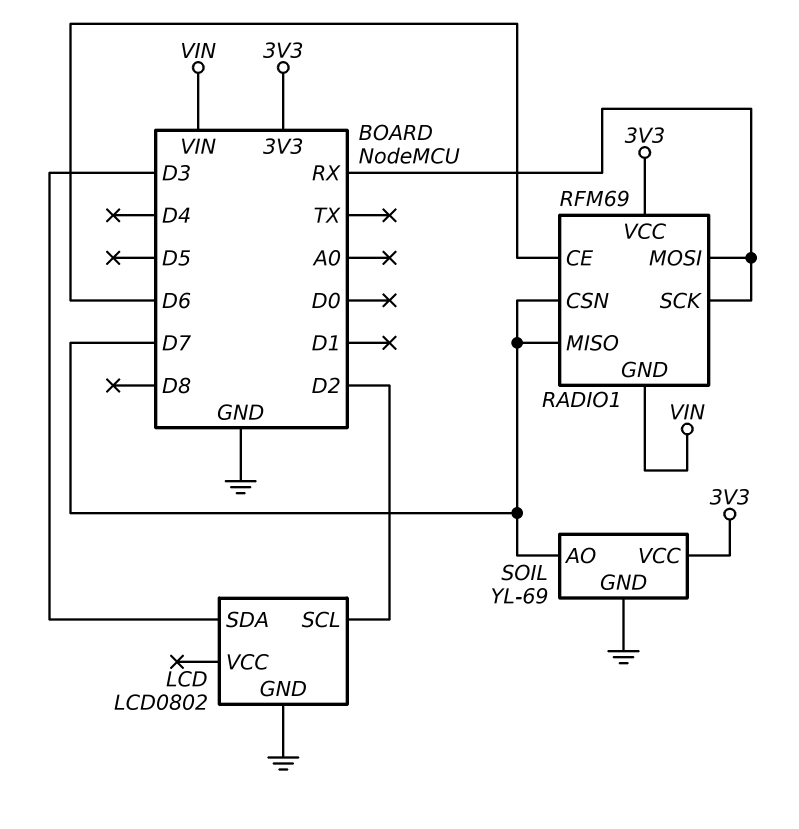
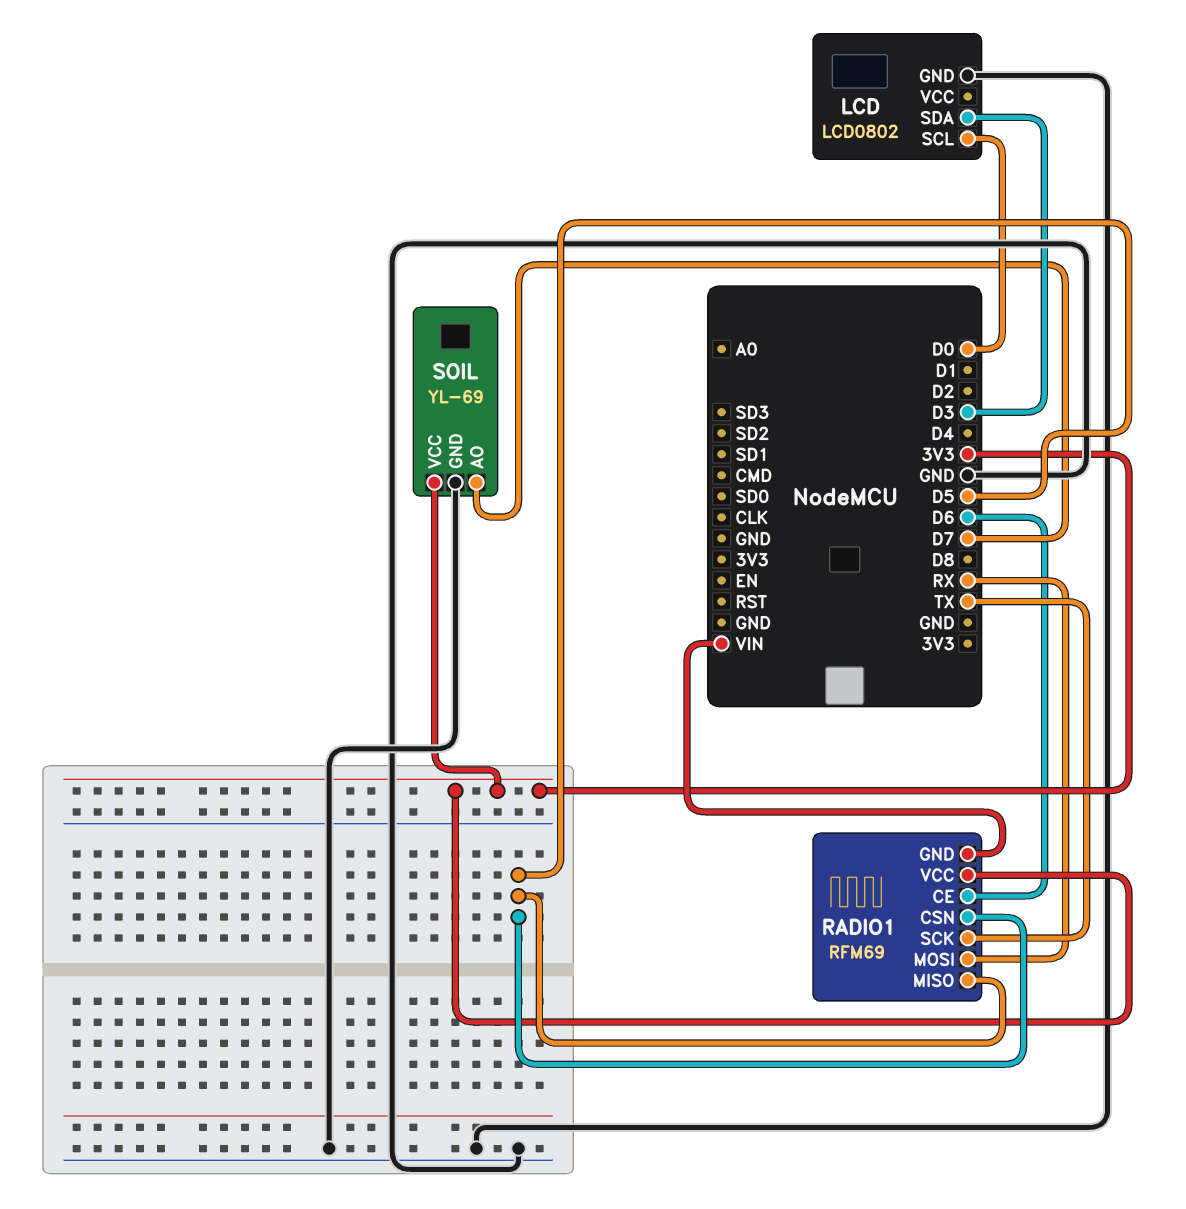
LCD pin SCL: D2 -> D0
RADIO1 pin CSN: D7 -> D5
RADIO1 pin MISO: D7 -> D5
RADIO1 pin SCK: RX -> TX

